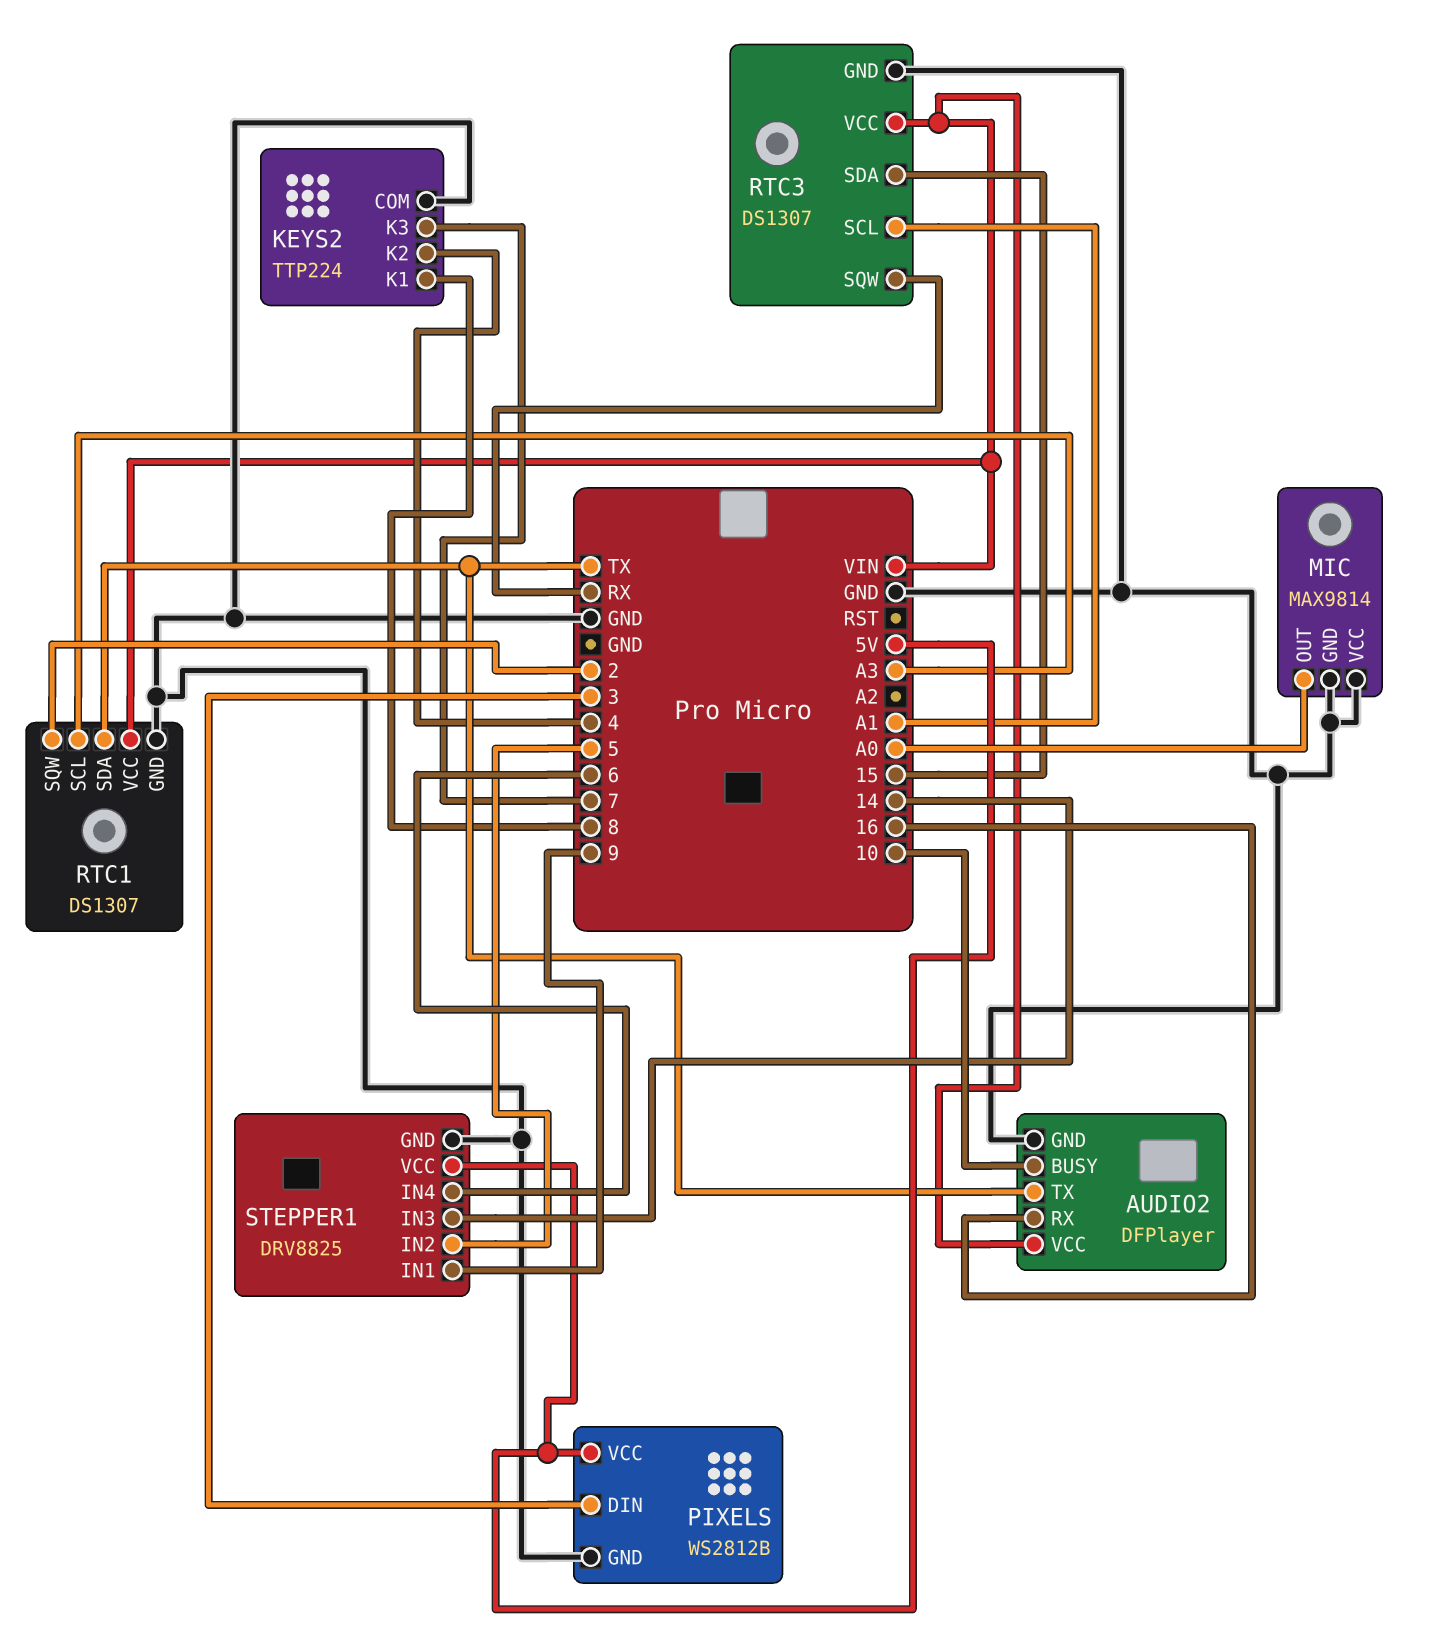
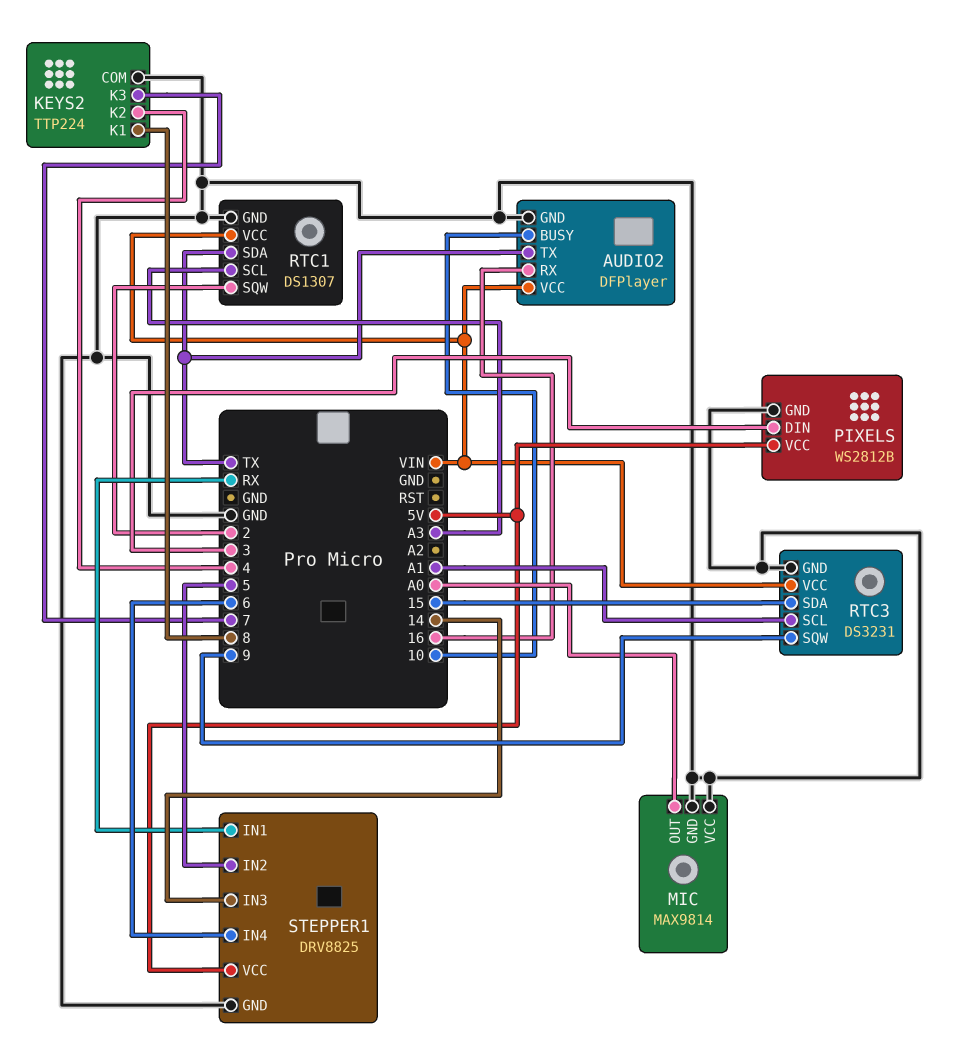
RTC3: DS1307 -> DS3231
RTC3 pin SQW: RX -> 9
STEPPER1 pin IN1: 9 -> RX

